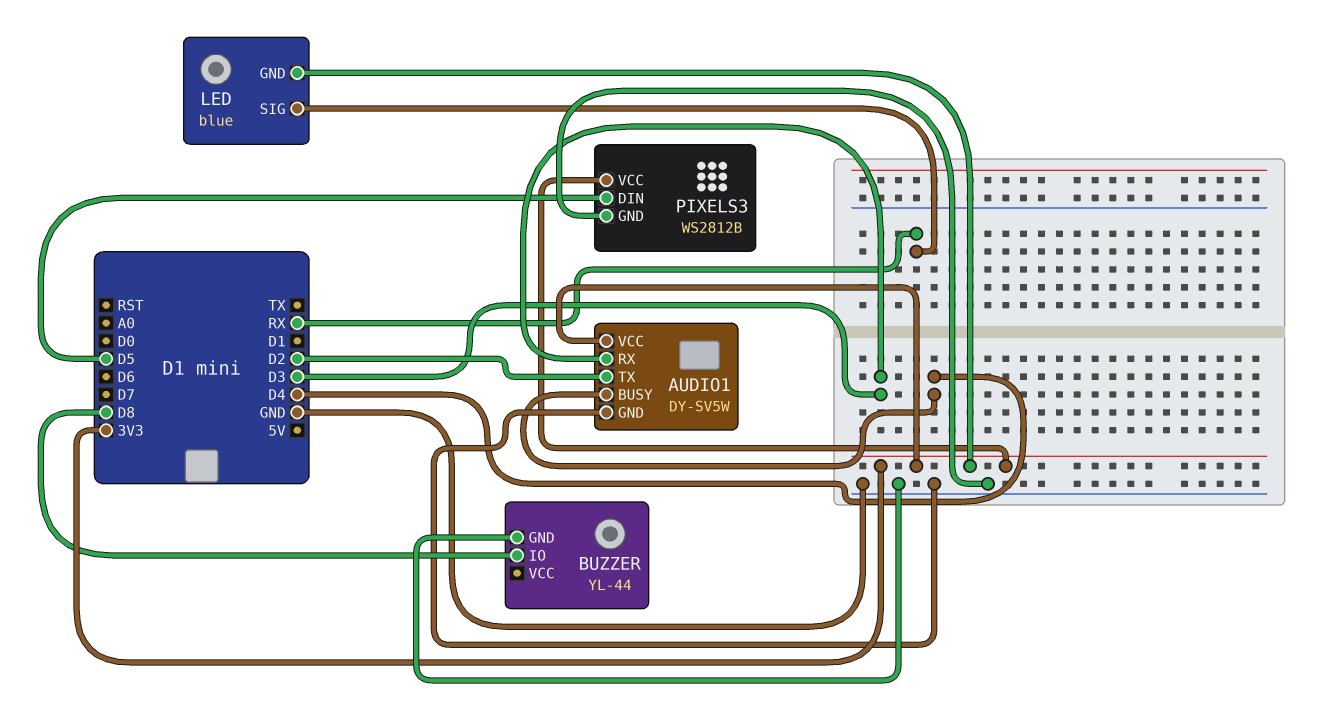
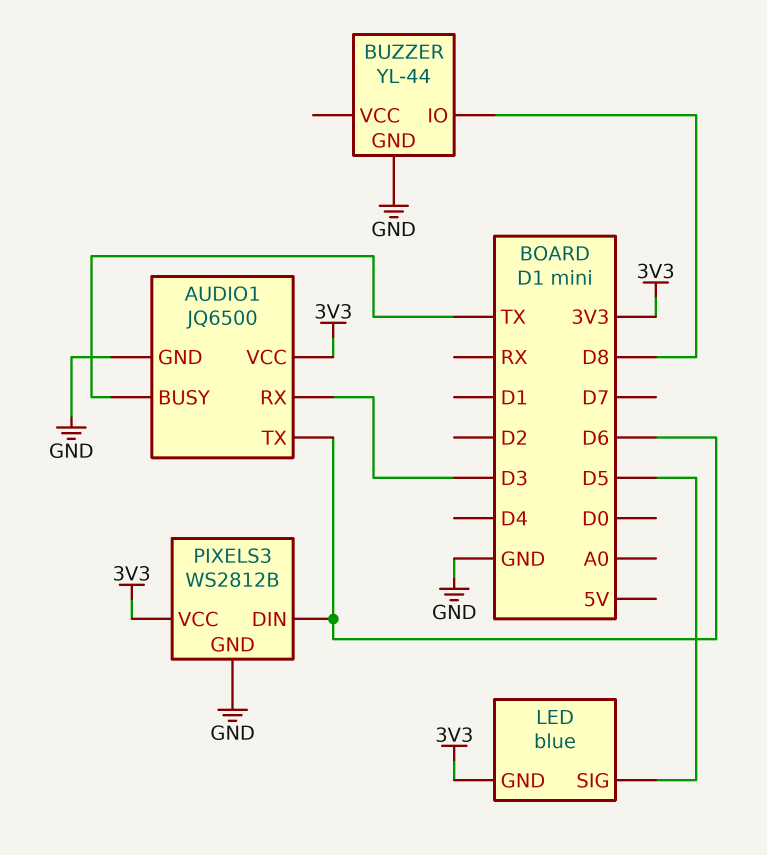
AUDIO1: DY-SV5W -> JQ6500
AUDIO1 pin BUSY: D4 -> TX
AUDIO1 pin TX: D2 -> D6
LED pin SIG: RX -> D5
PIXELS3 pin DIN: D5 -> D6

